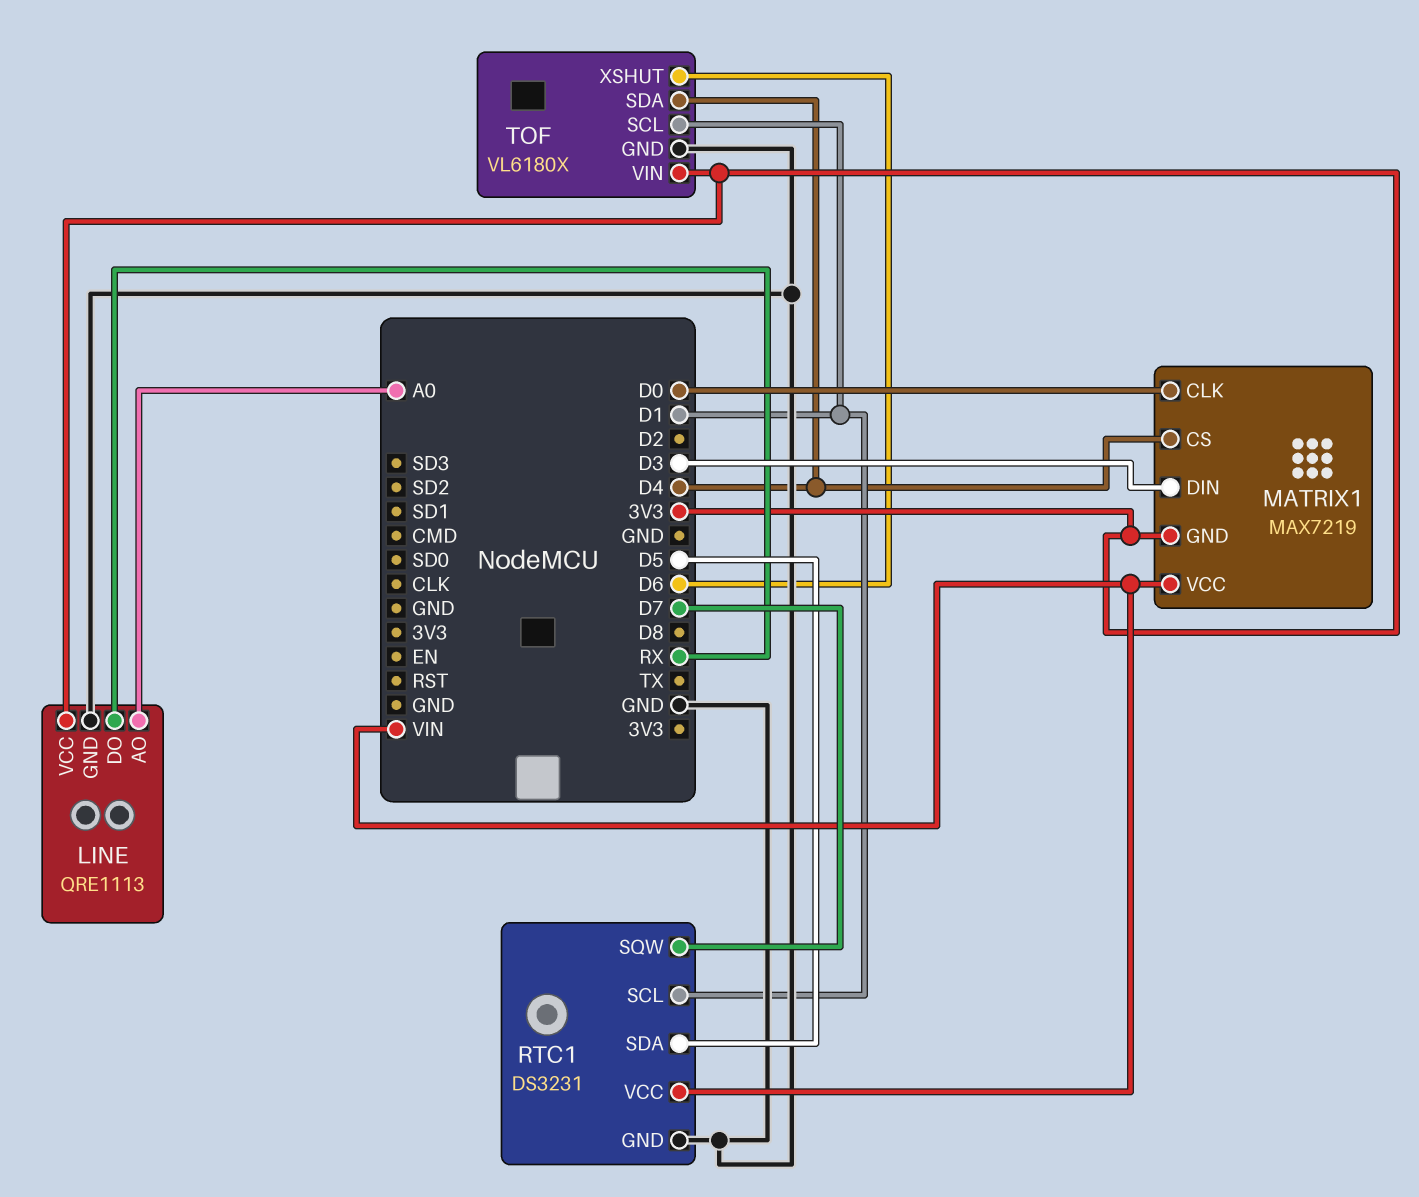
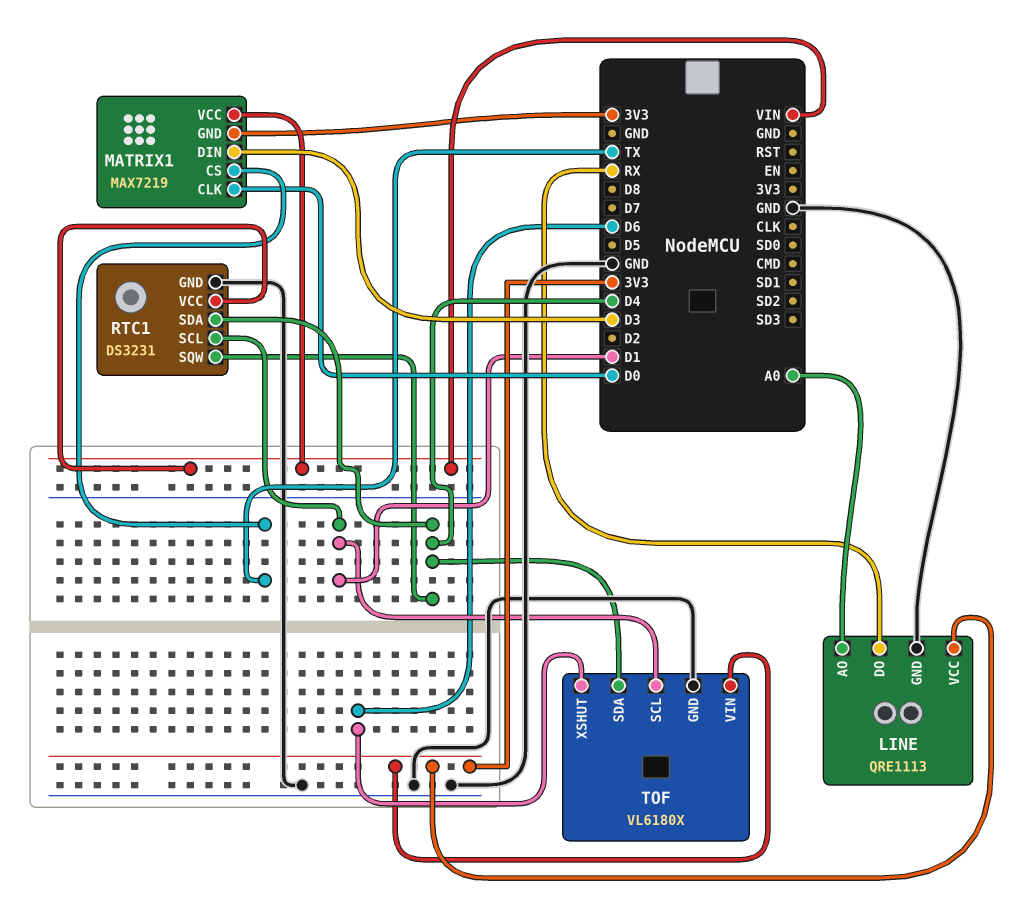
MATRIX1 pin CS: D4 -> TX
RTC1 pin SDA: D5 -> D4
RTC1 pin SQW: D7 -> D4

